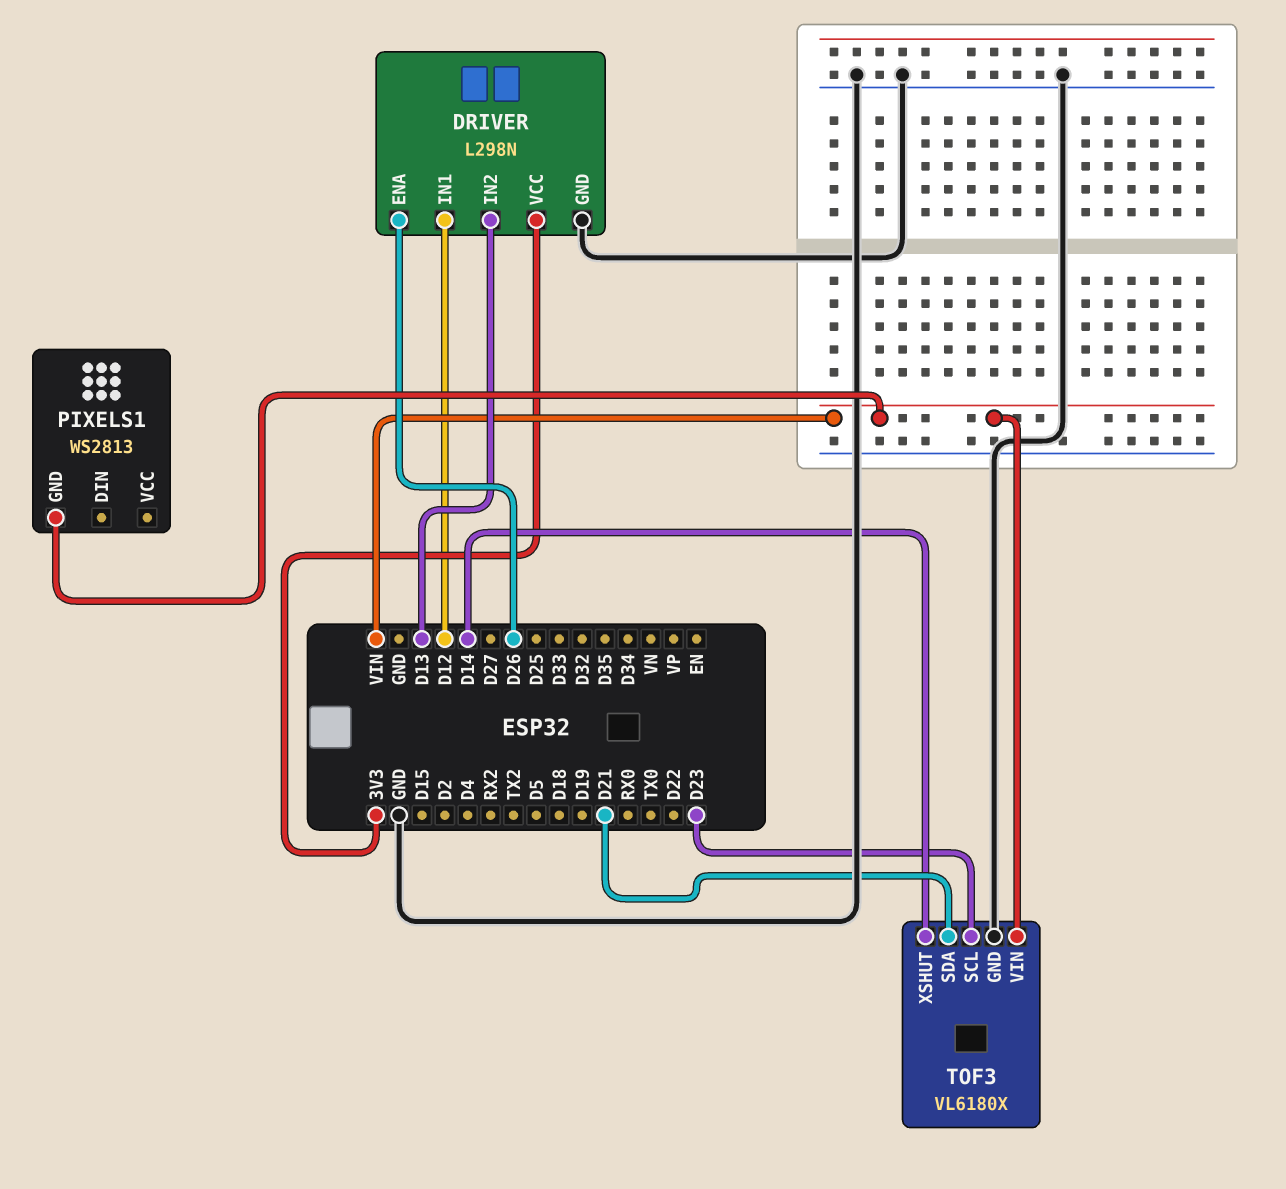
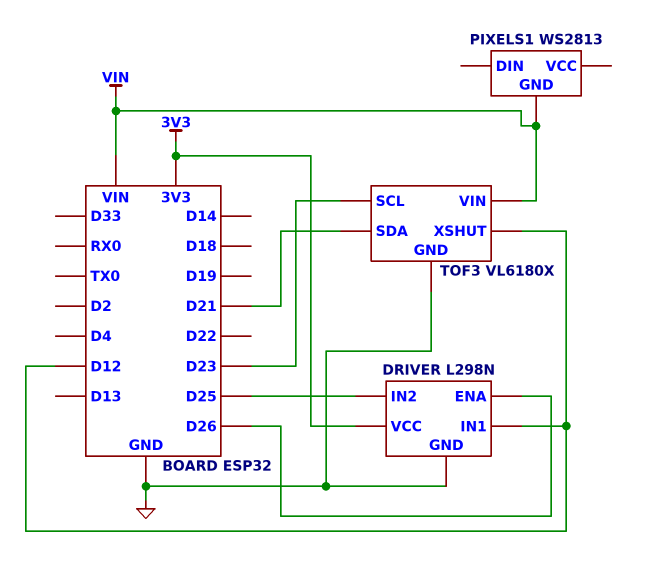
DRIVER pin IN2: D13 -> D25
TOF3 pin XSHUT: D14 -> D12

